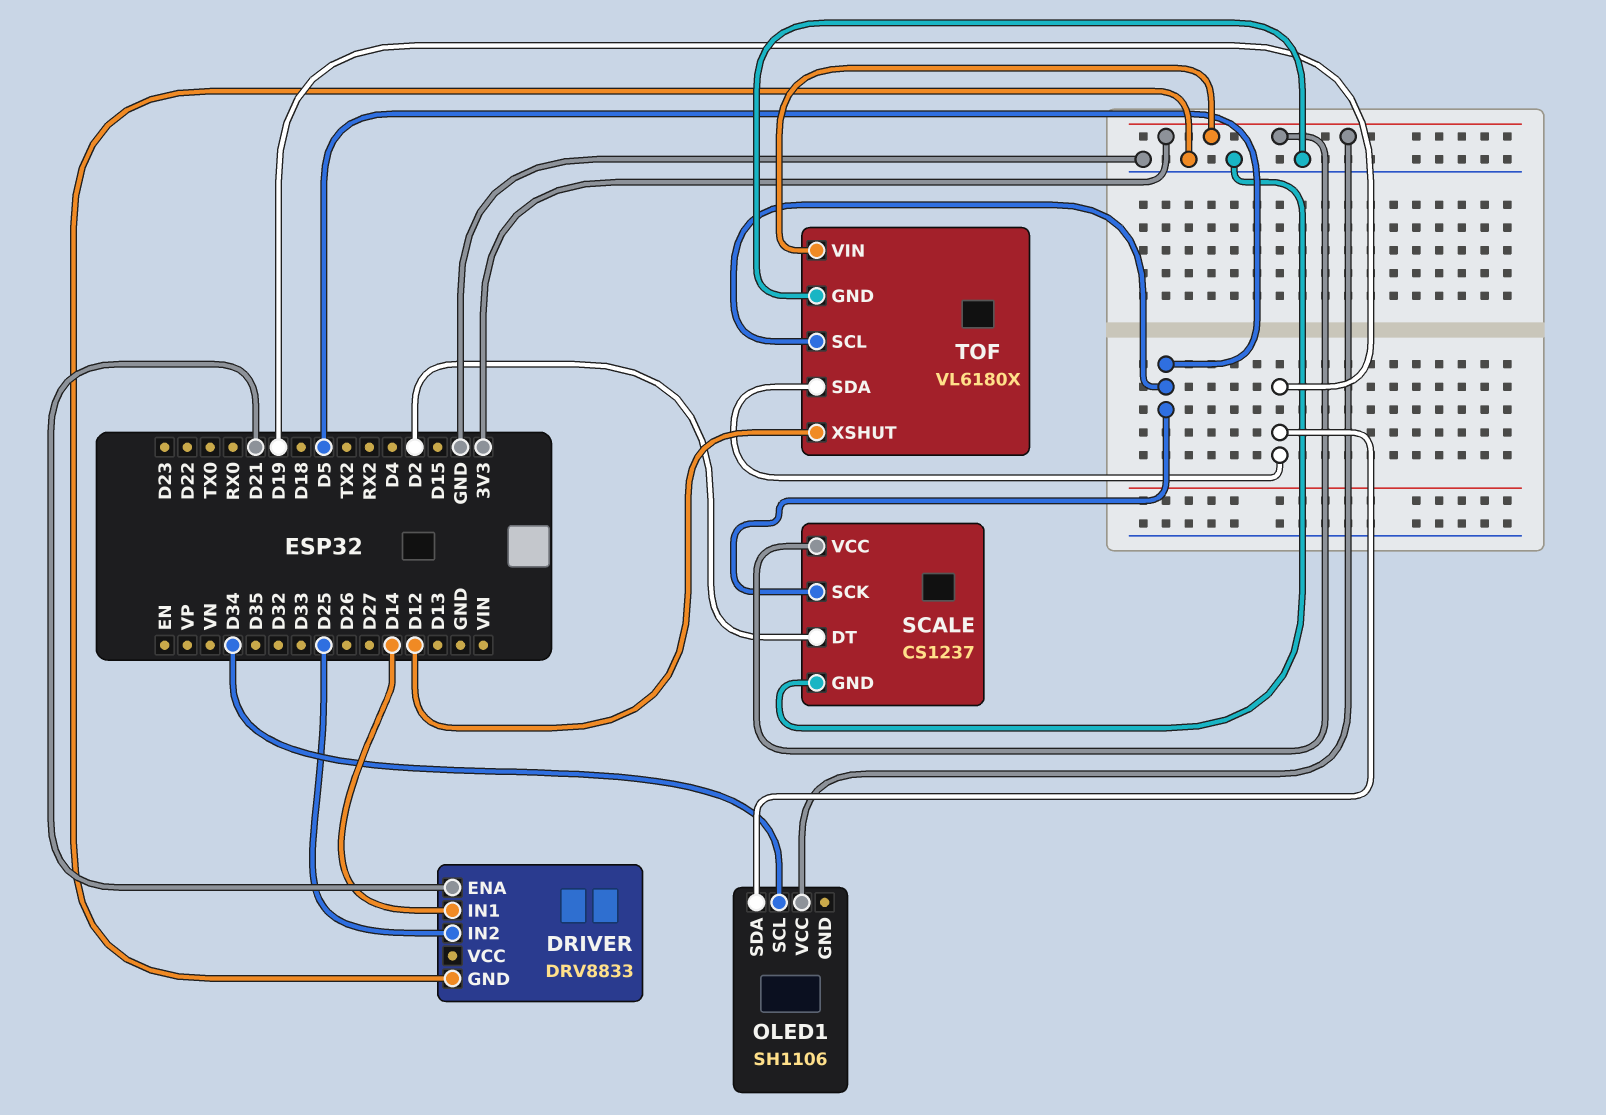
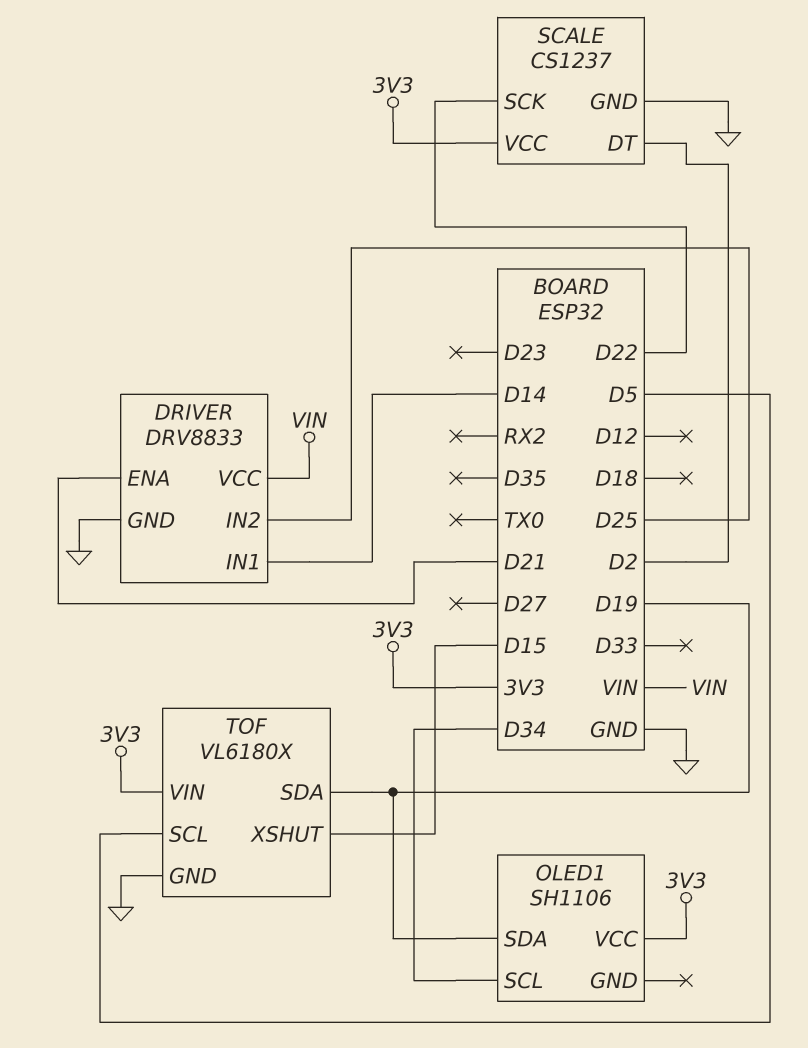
DRIVER pin VCC: none -> VIN
SCALE pin SCK: D5 -> D22
TOF pin XSHUT: D12 -> D15

